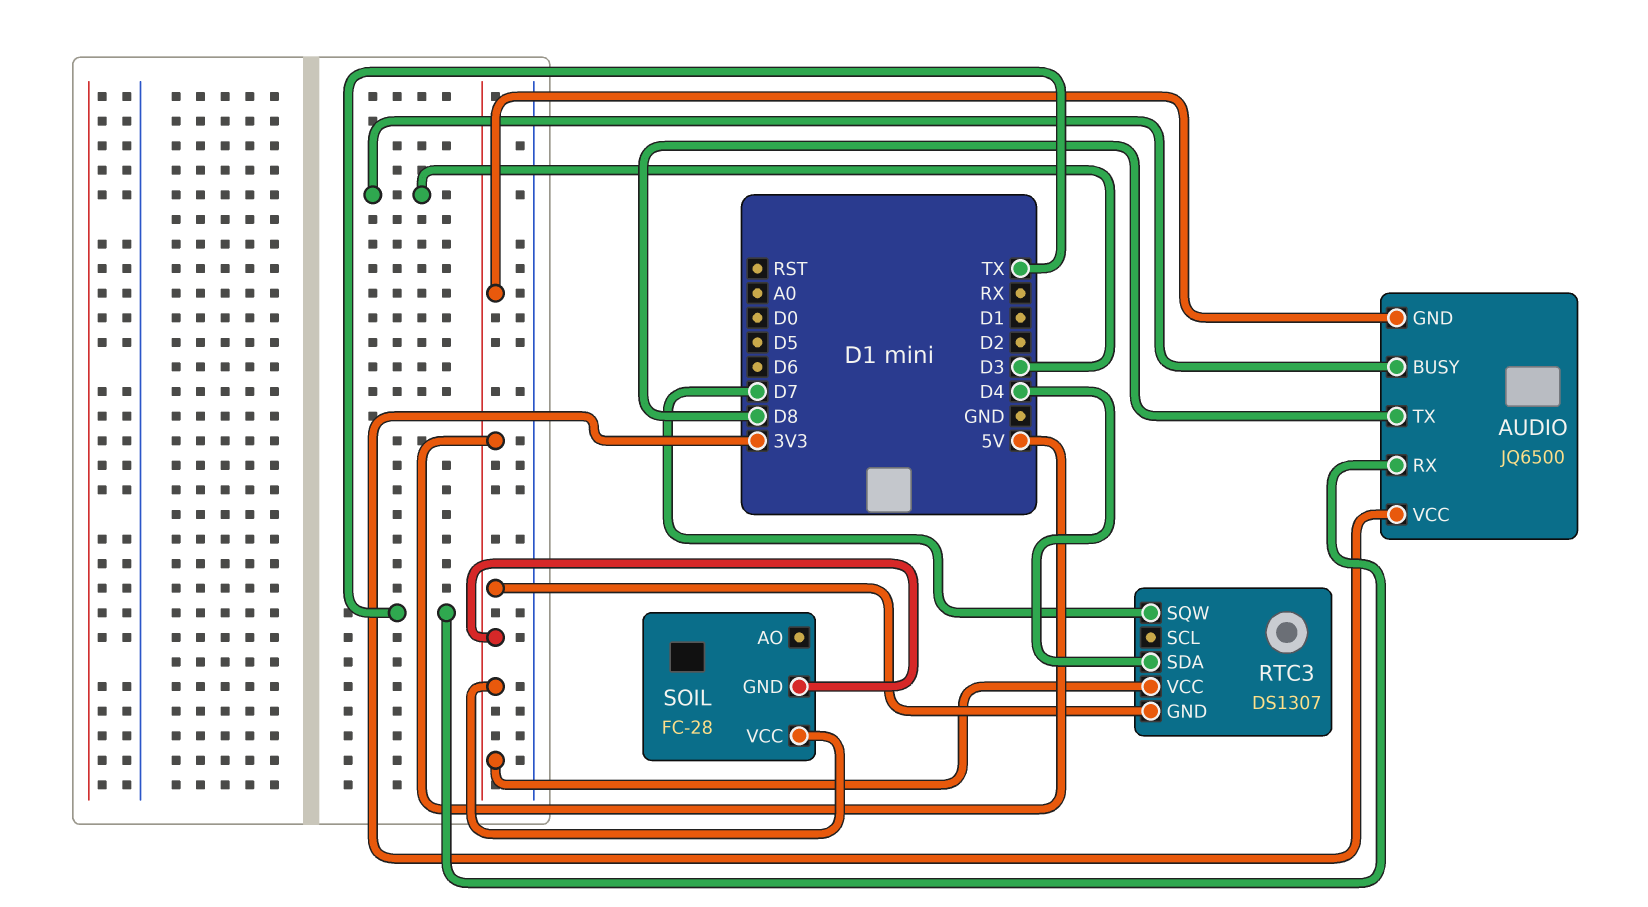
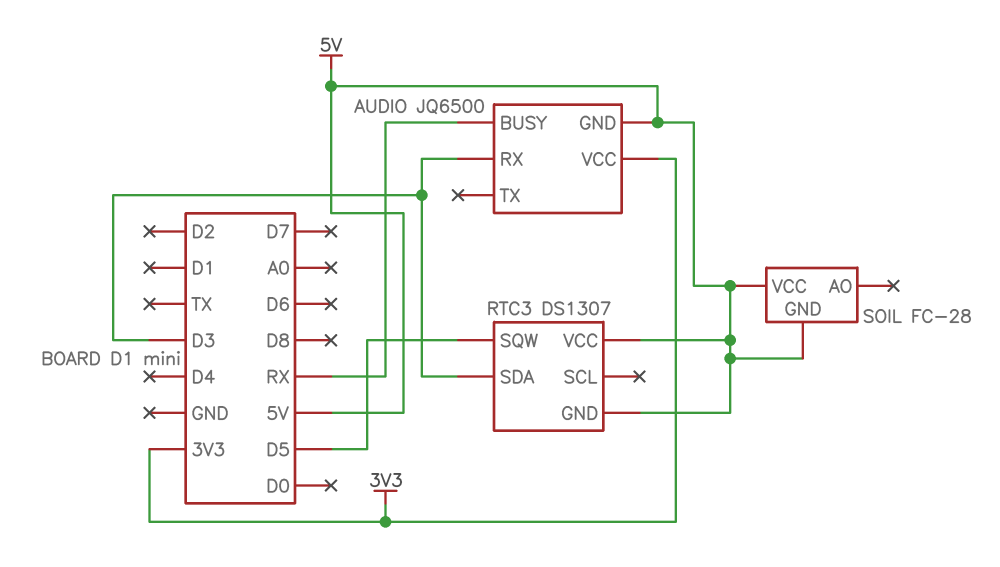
AUDIO pin BUSY: D3 -> RX
AUDIO pin RX: TX -> D3
AUDIO pin TX: D8 -> none
RTC3 pin SDA: D4 -> D3
RTC3 pin SQW: D7 -> D5

